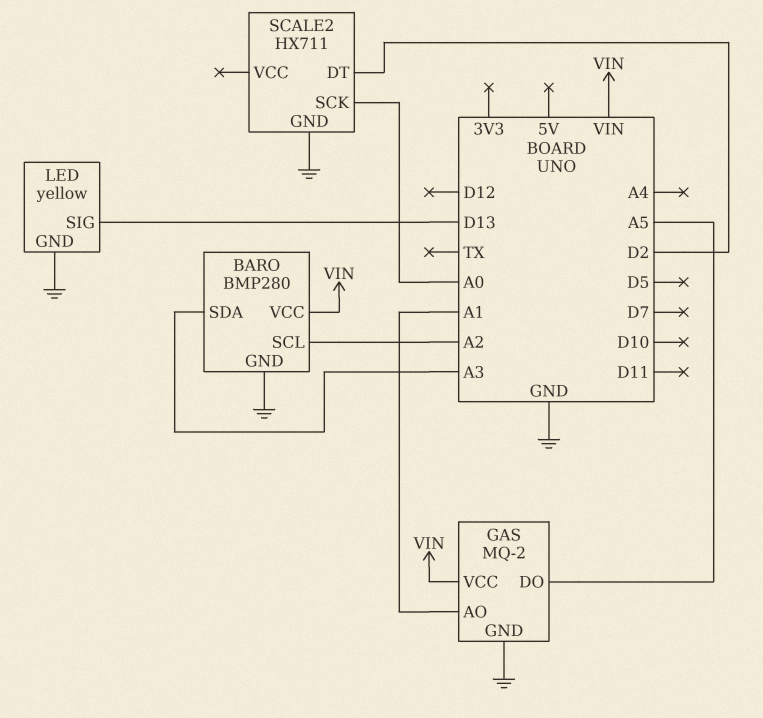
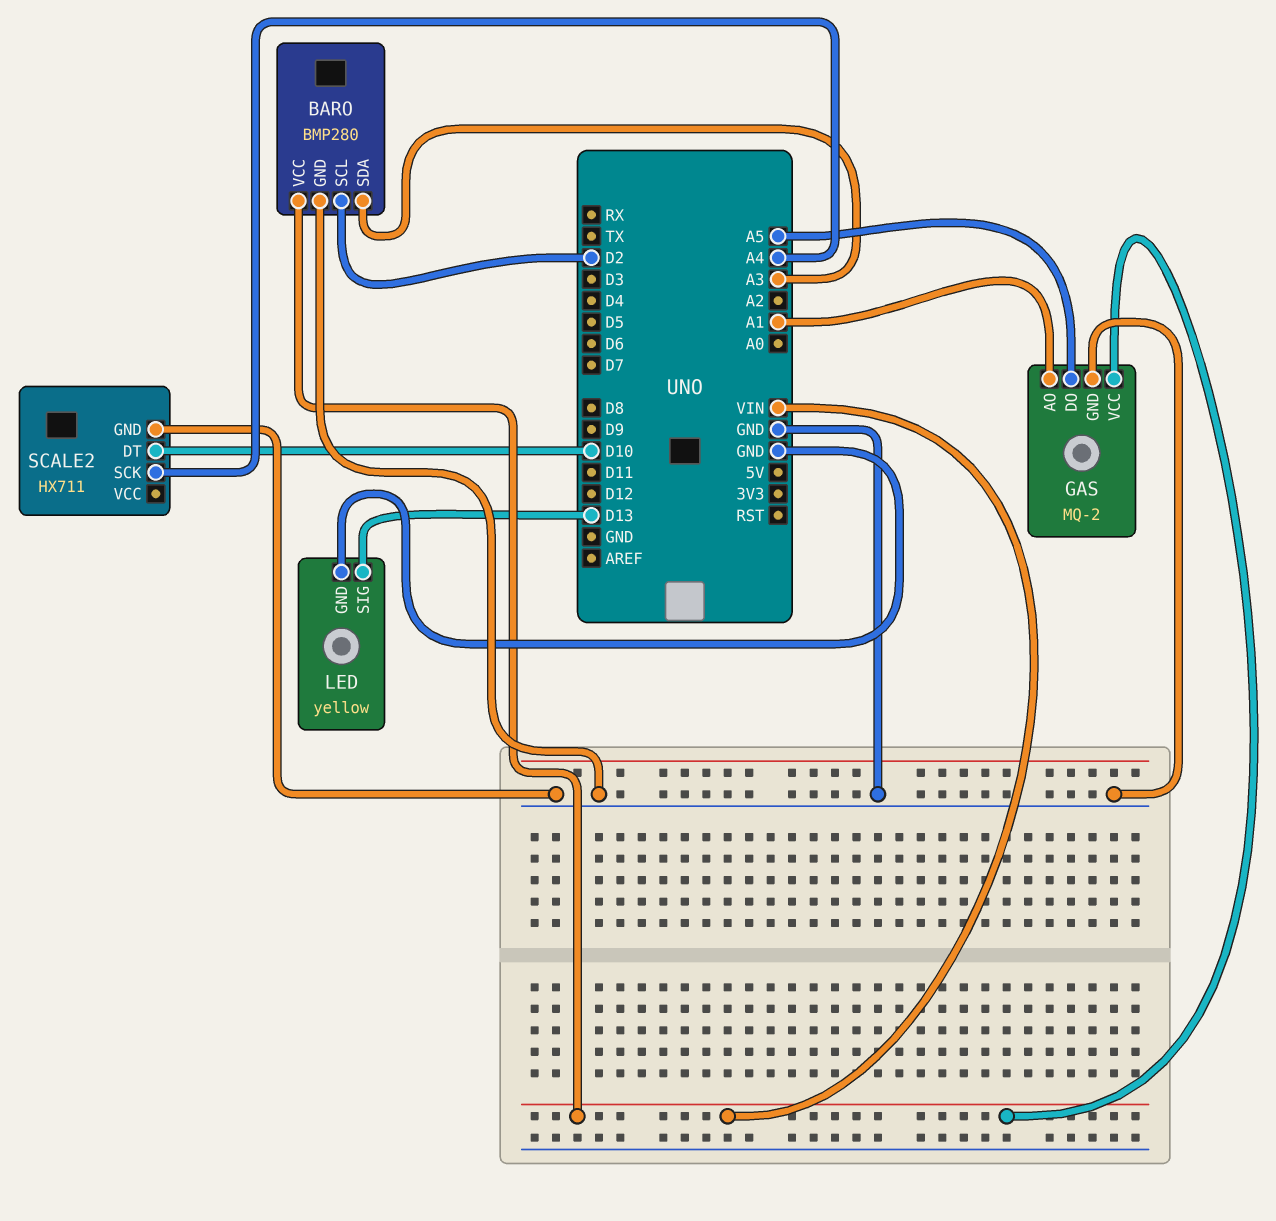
BARO pin SCL: A2 -> D2
SCALE2 pin DT: D2 -> D10
SCALE2 pin SCK: A0 -> A4

